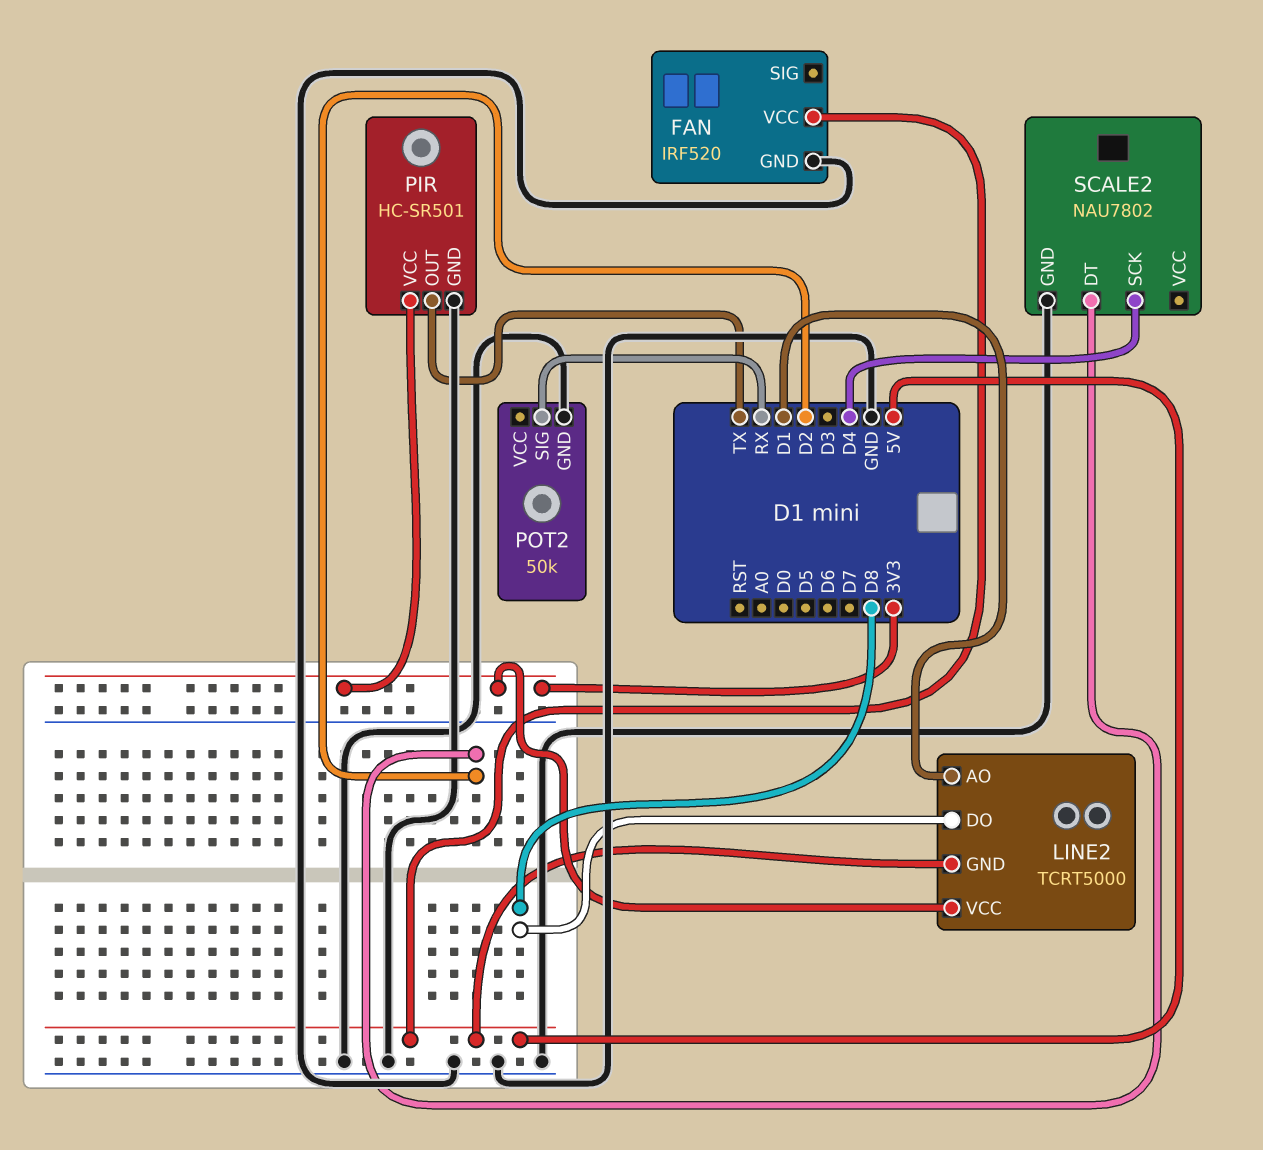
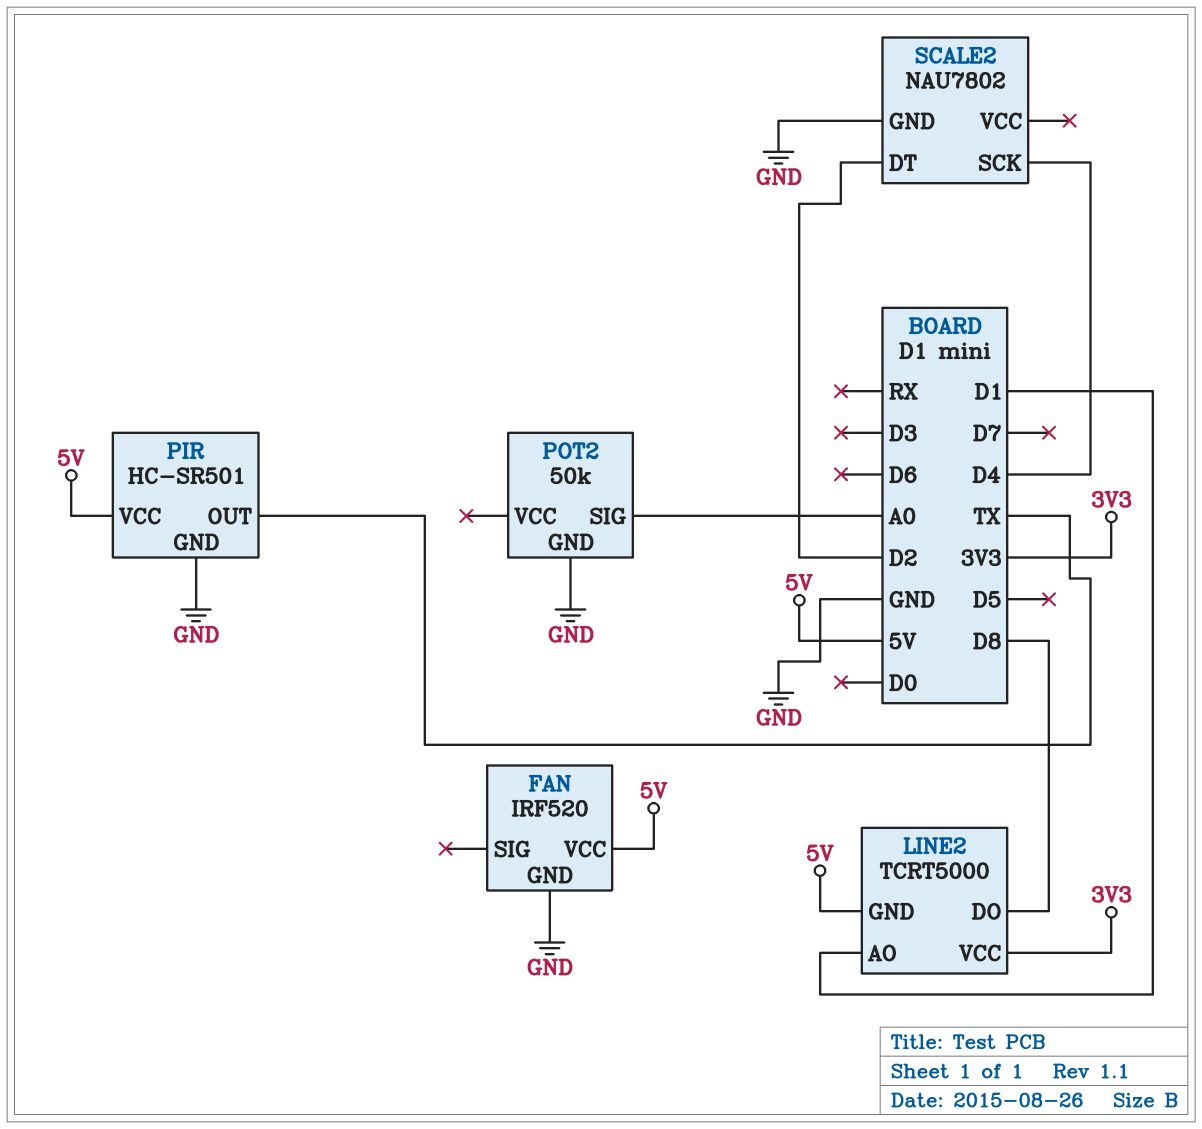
PIR pin VCC: 3V3 -> 5V
POT2 pin SIG: RX -> A0

